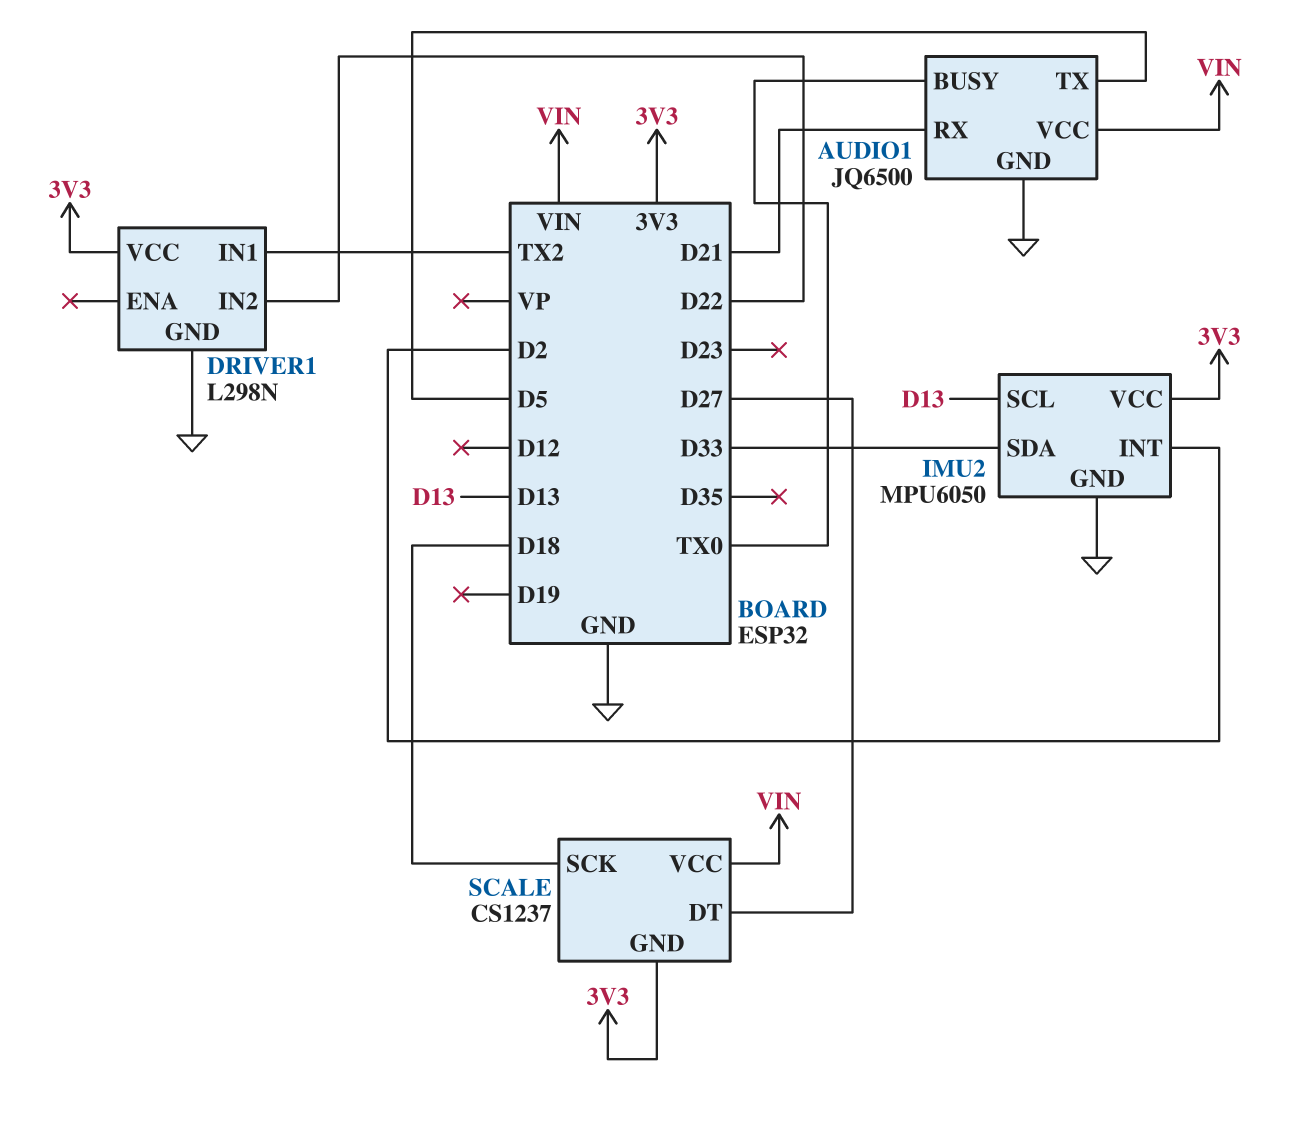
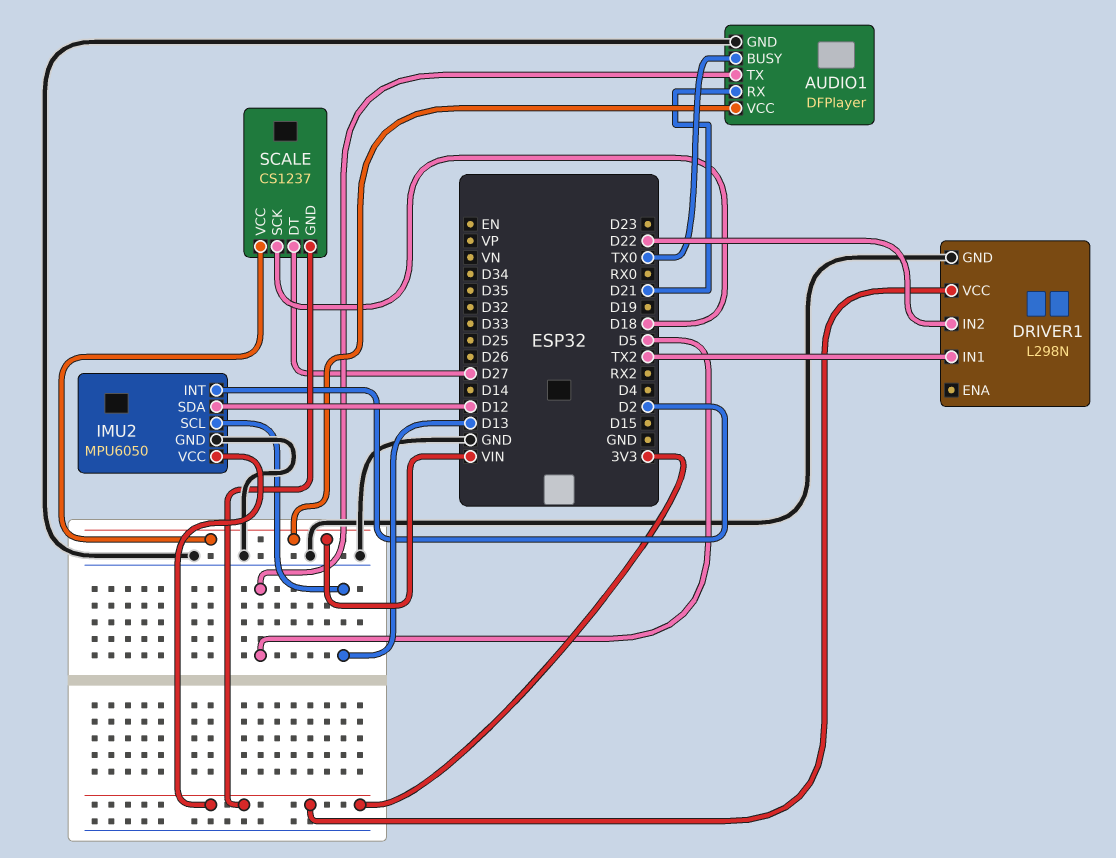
AUDIO1: JQ6500 -> DFPlayer
IMU2 pin SDA: D33 -> D12

